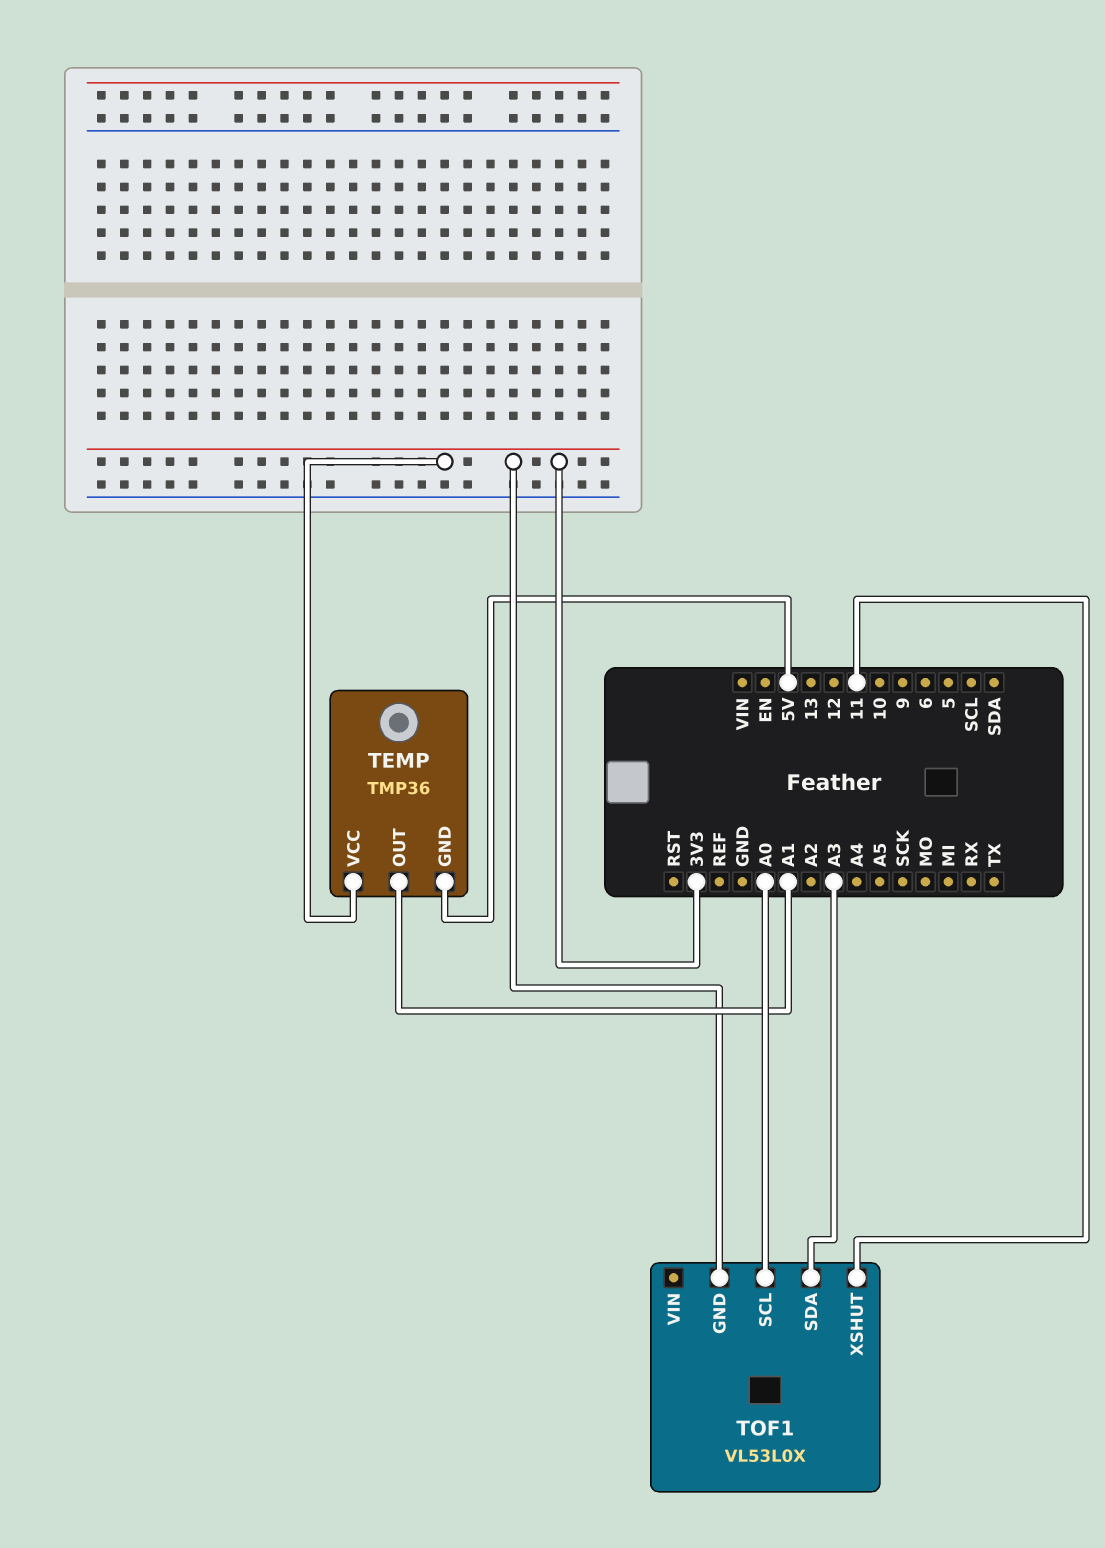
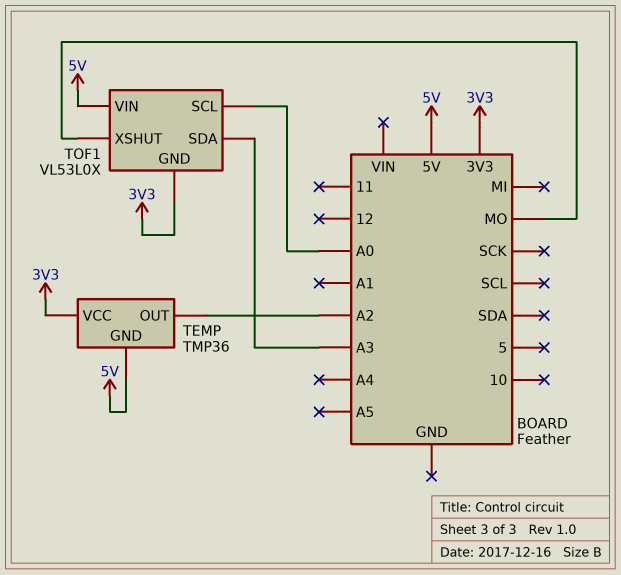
TEMP pin OUT: A1 -> A2
TOF1 pin VIN: none -> 5V
TOF1 pin XSHUT: 11 -> MO

